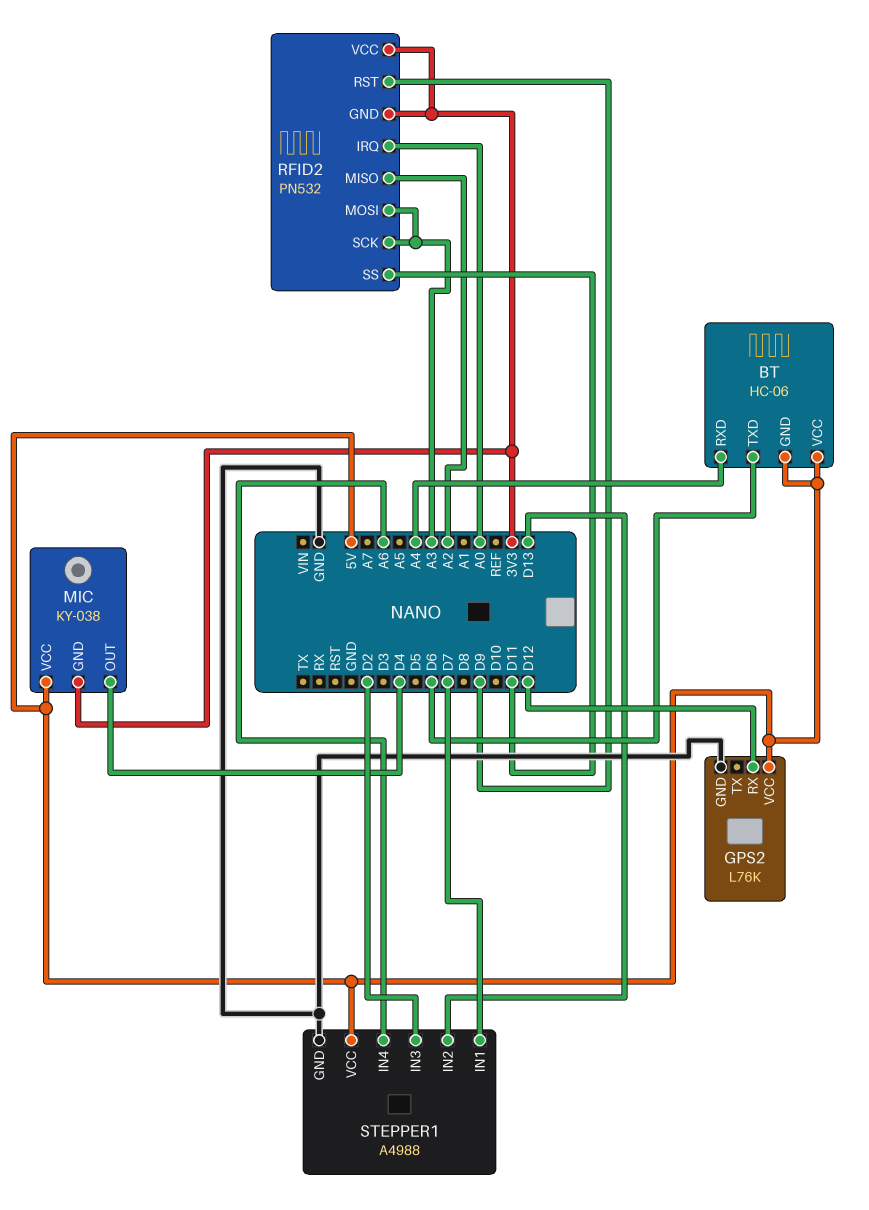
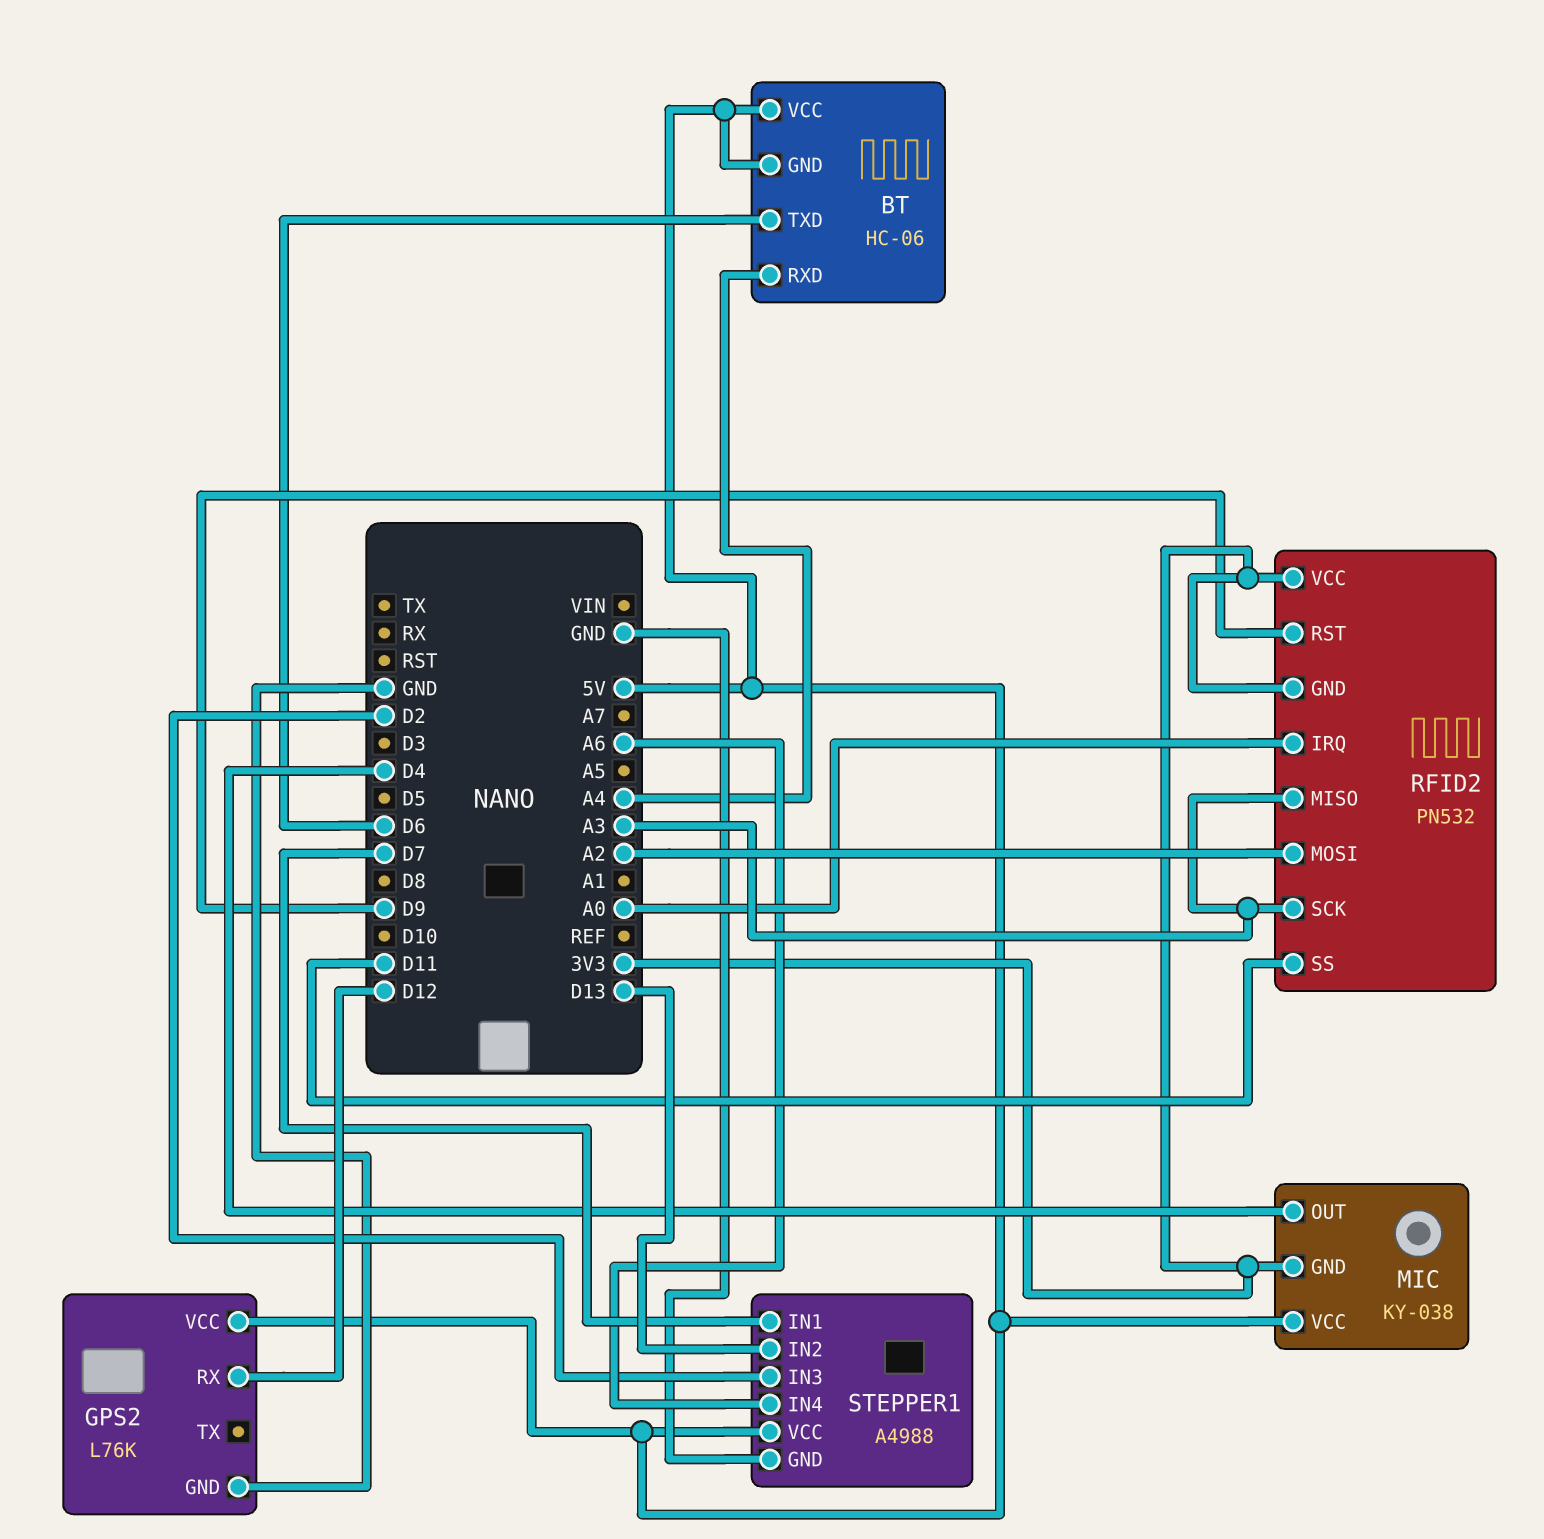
RFID2 pin MISO: A2 -> A3
RFID2 pin MOSI: A3 -> A2

